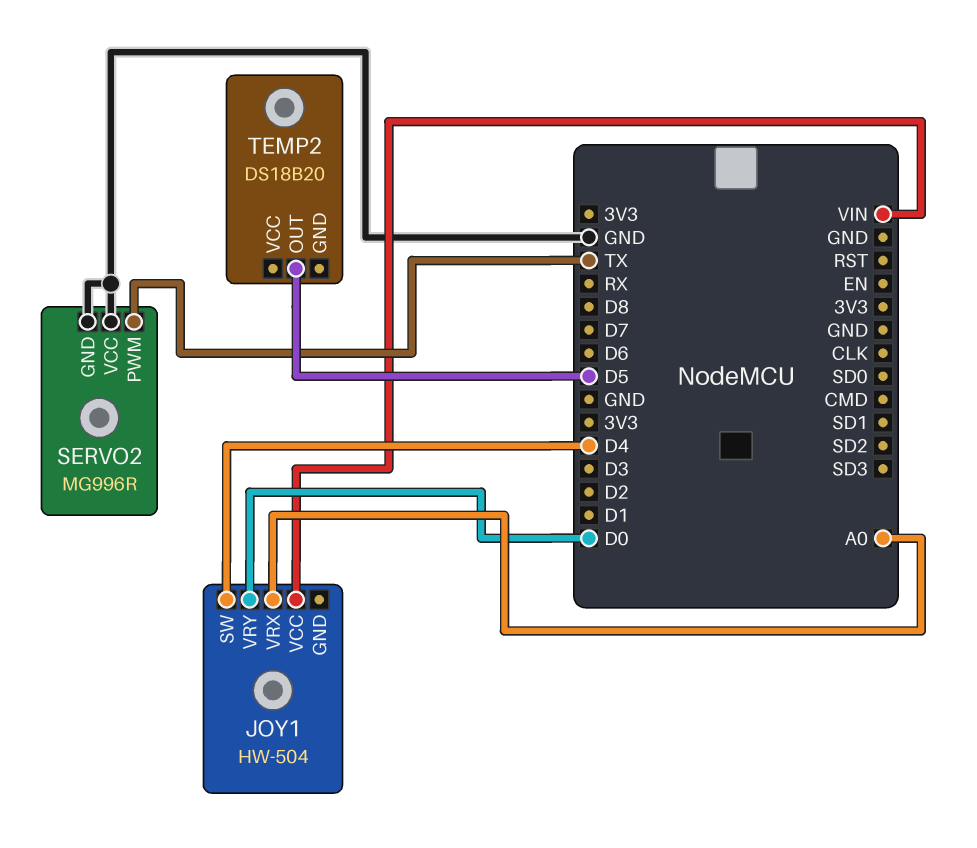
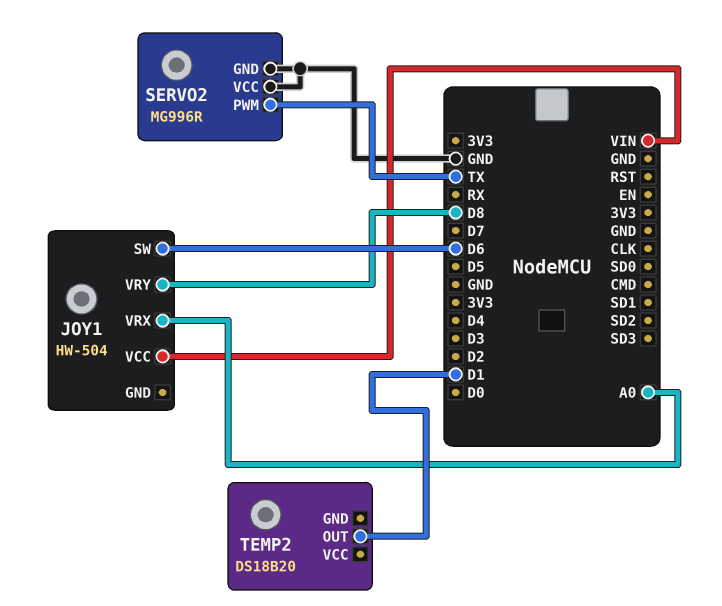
JOY1 pin SW: D4 -> D6
JOY1 pin VRY: D0 -> D8
TEMP2 pin OUT: D5 -> D1

